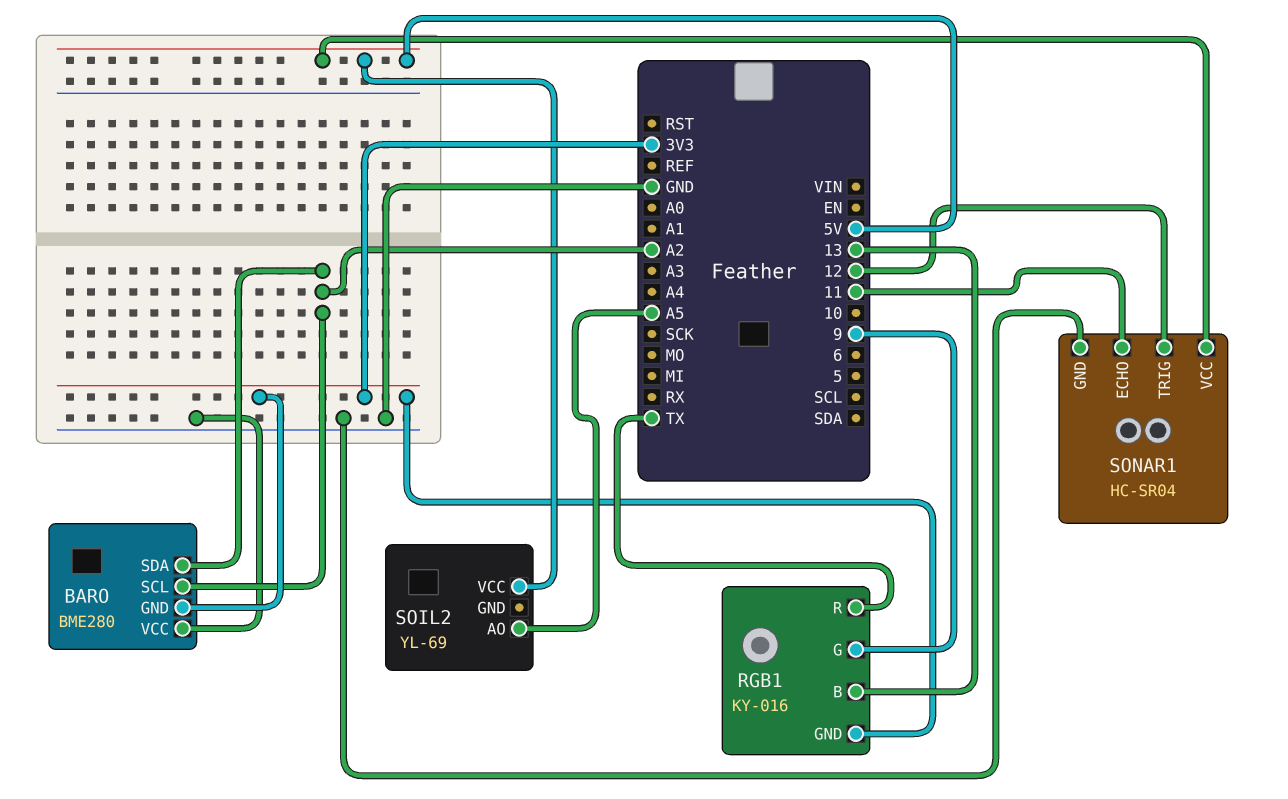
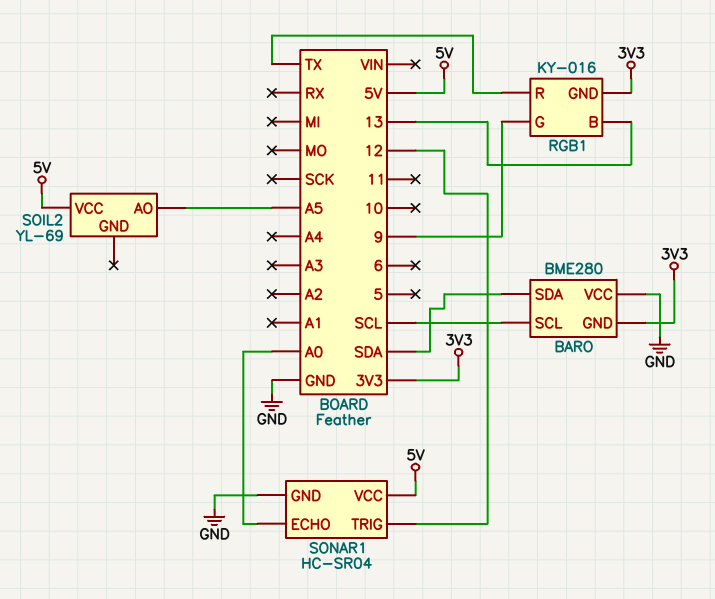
BARO pin SCL: A2 -> SCL
BARO pin SDA: A2 -> SDA
SONAR1 pin ECHO: 11 -> A0

